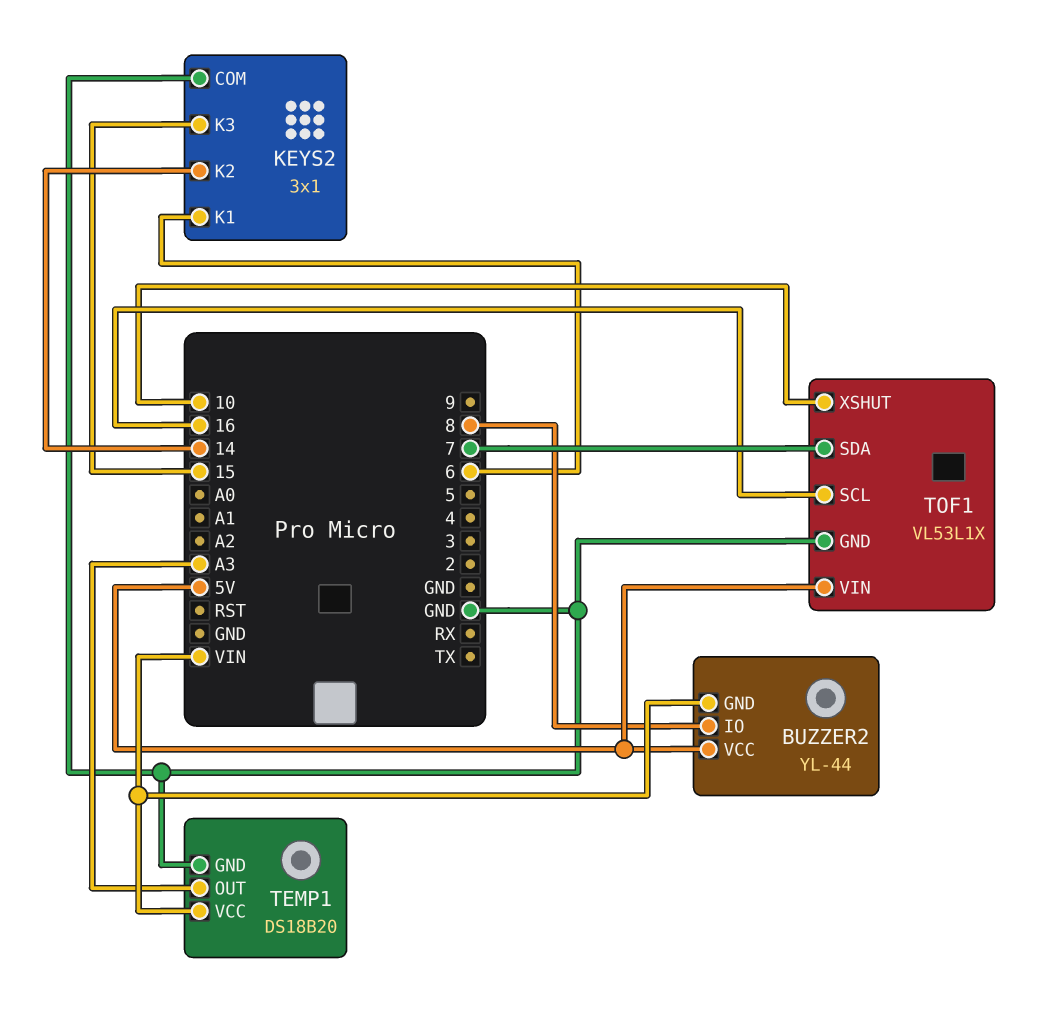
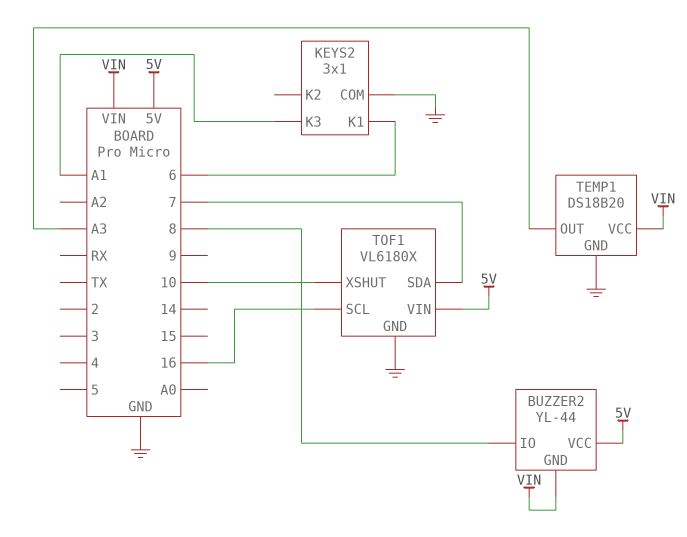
KEYS2 pin K2: 14 -> none
KEYS2 pin K3: 15 -> A1
TOF1: VL53L1X -> VL6180X

